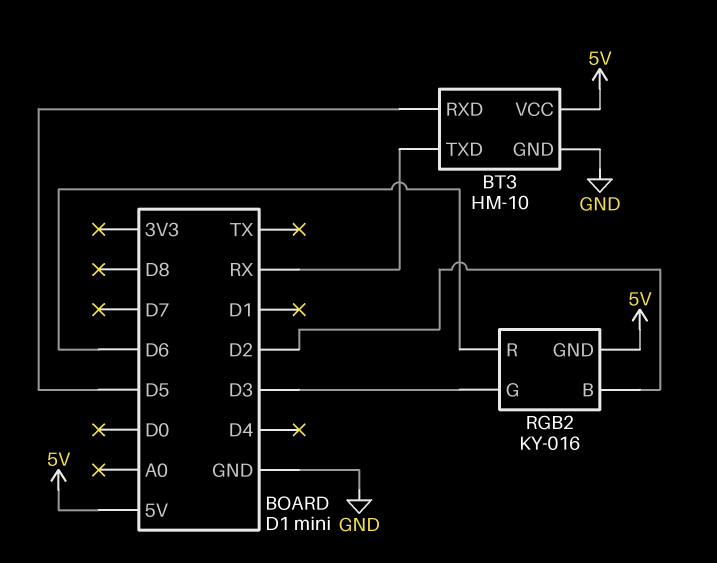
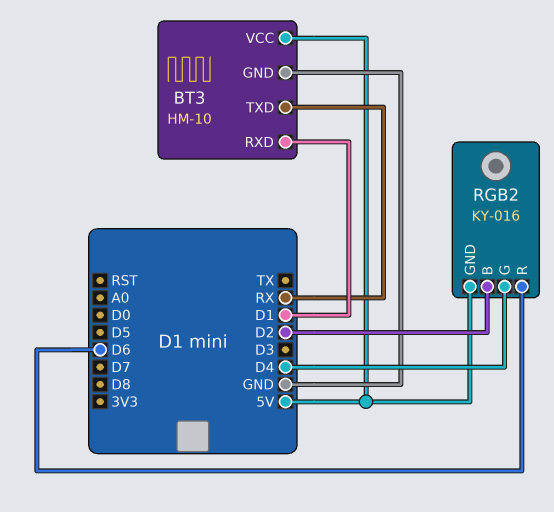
BT3 pin RXD: D5 -> D1
RGB2 pin G: D3 -> D4

